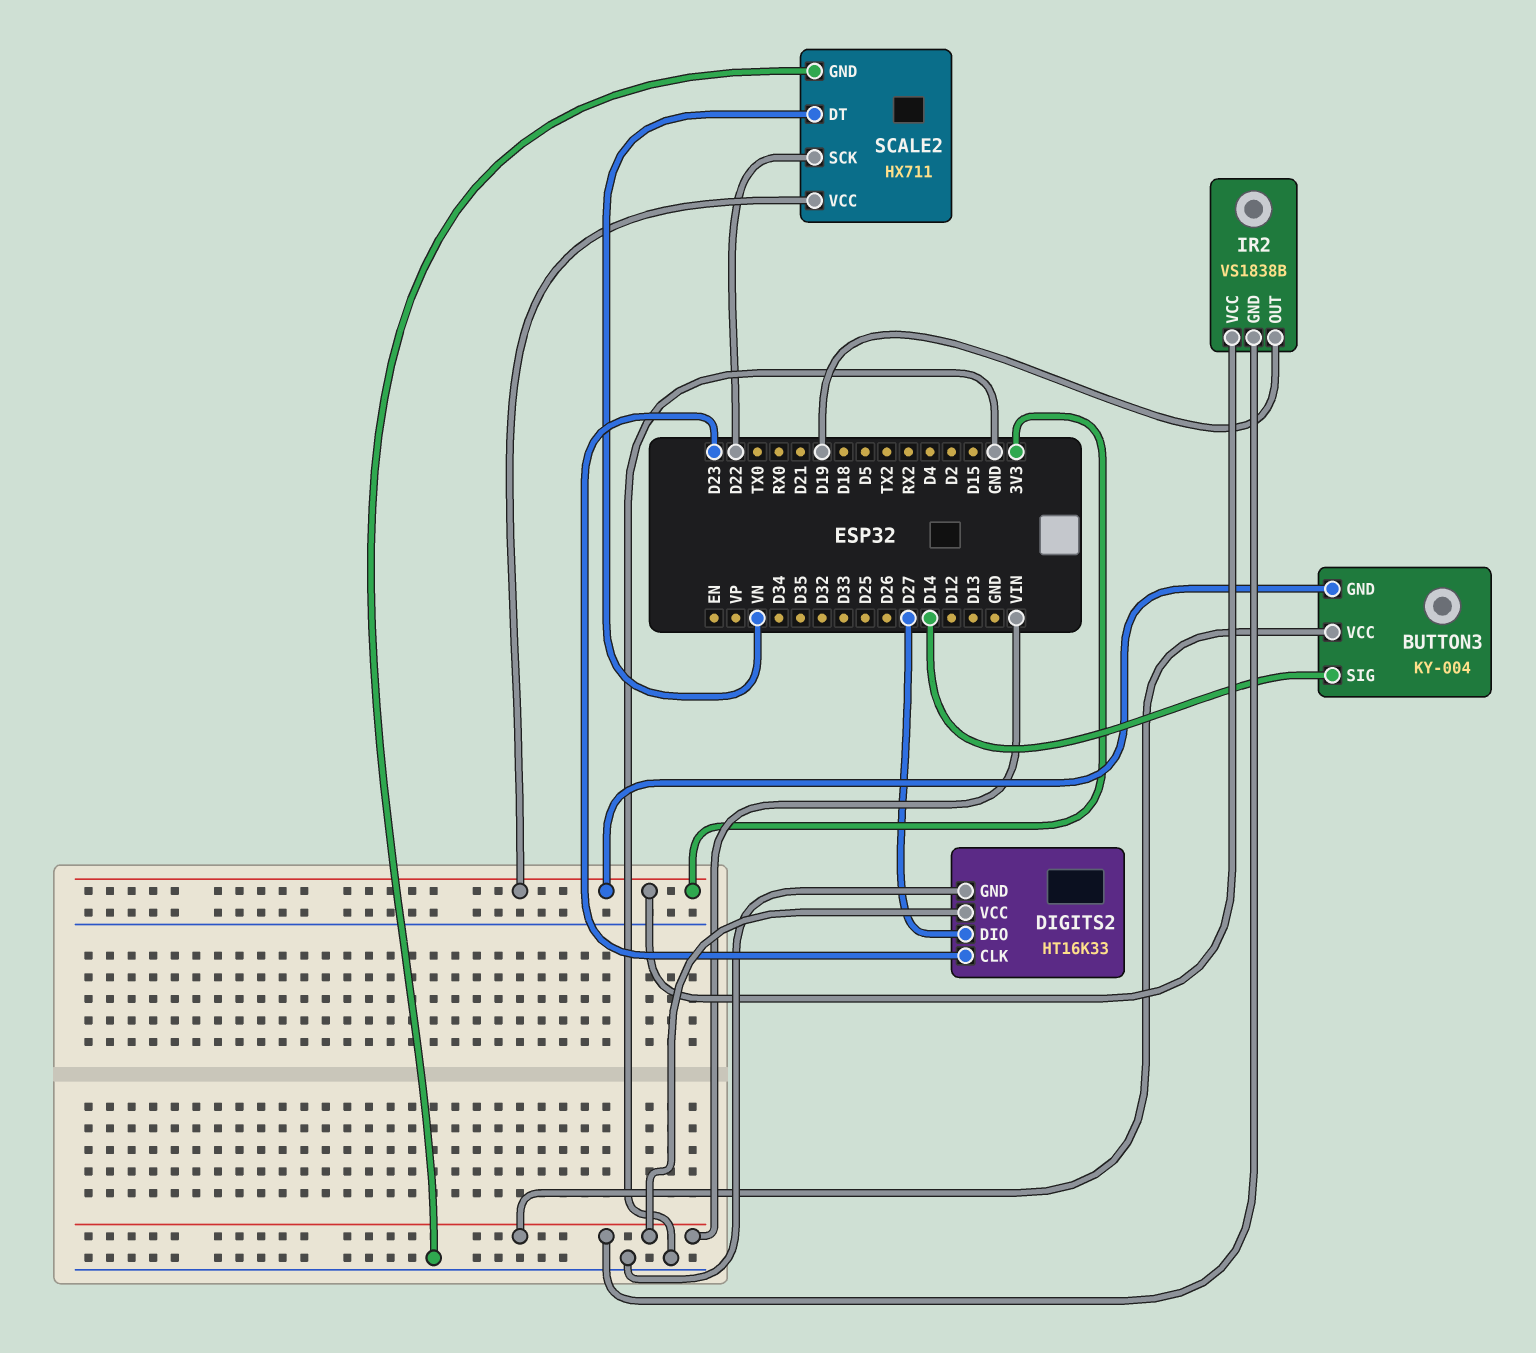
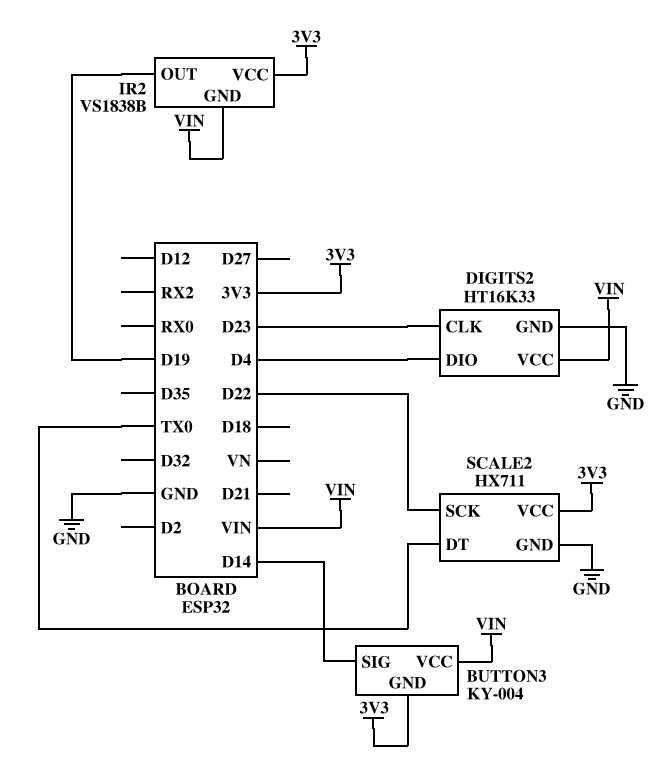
DIGITS2 pin DIO: D27 -> D4
SCALE2 pin DT: VN -> TX0

